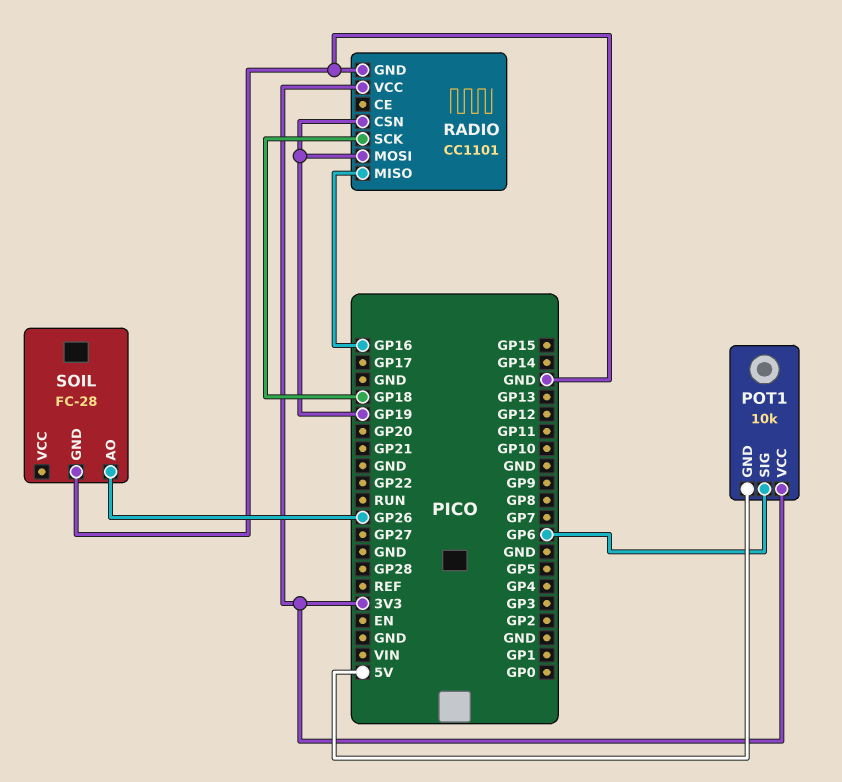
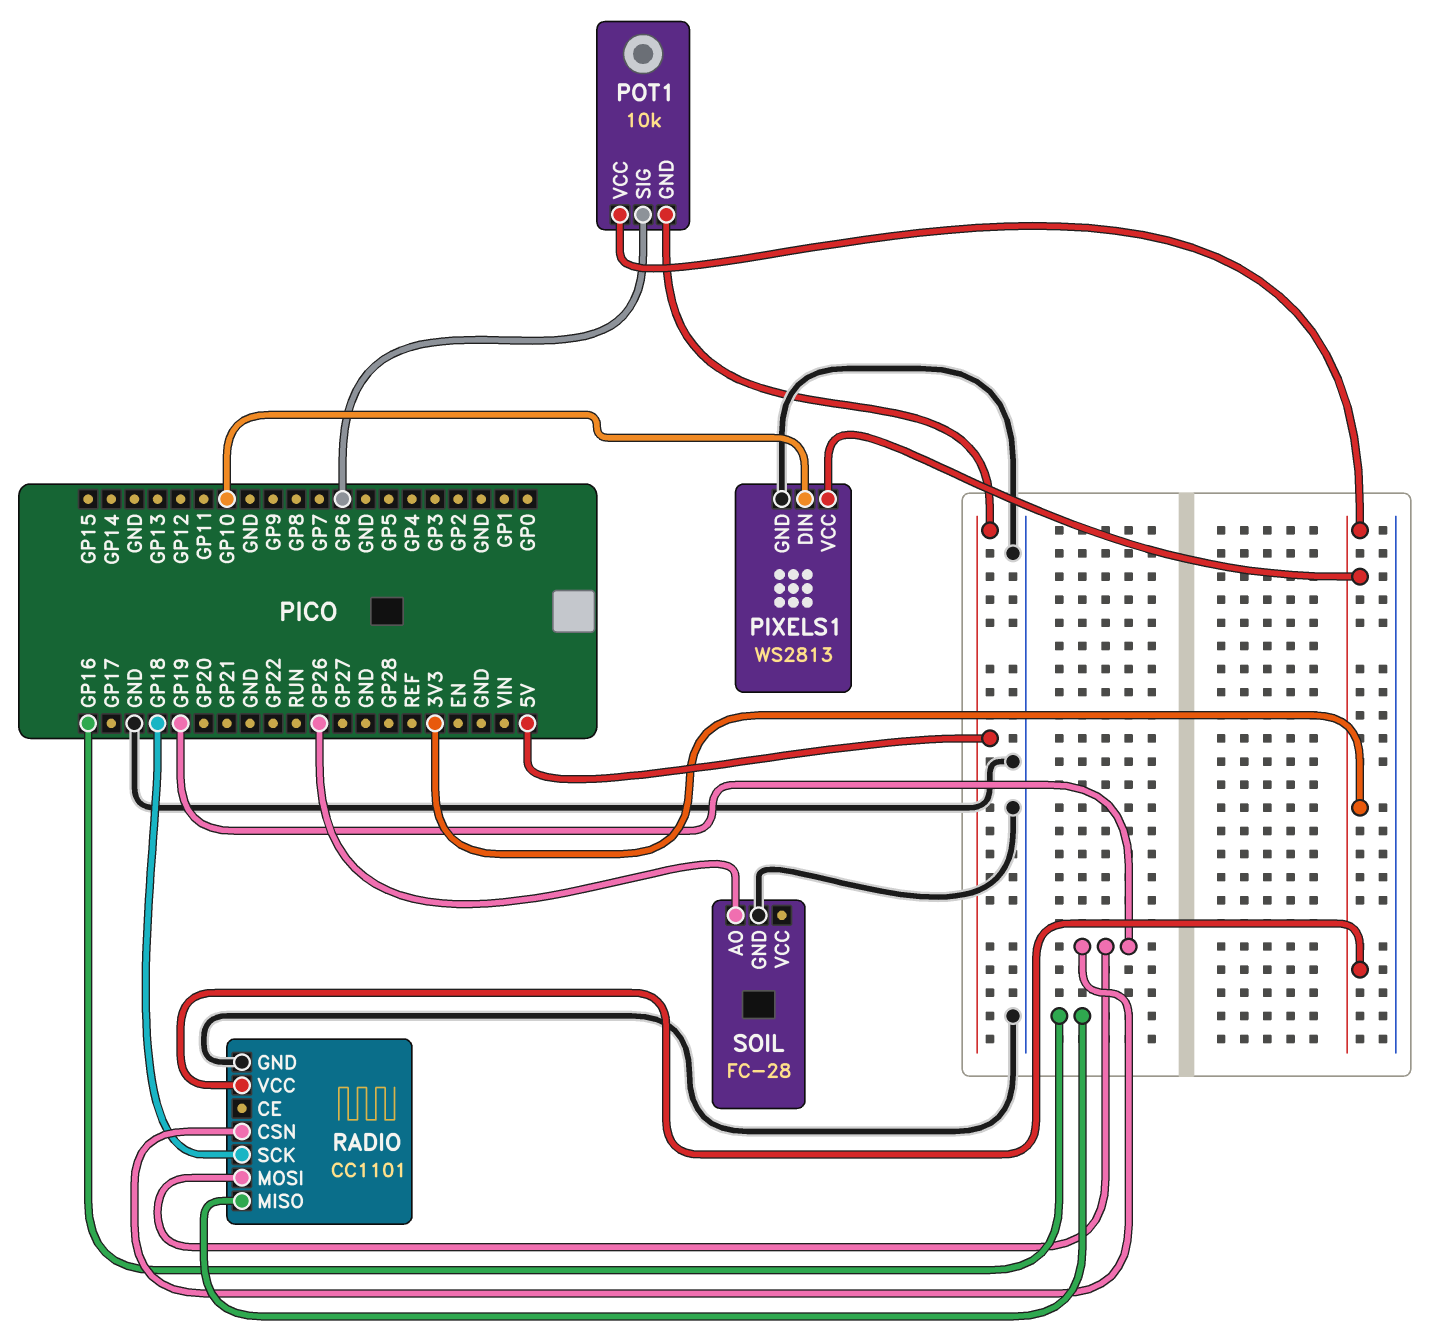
PIXELS1: none -> WS2813
PIXELS1 pin DIN: none -> GP10
PIXELS1 pin GND: none -> GND
PIXELS1 pin VCC: none -> 3V3

